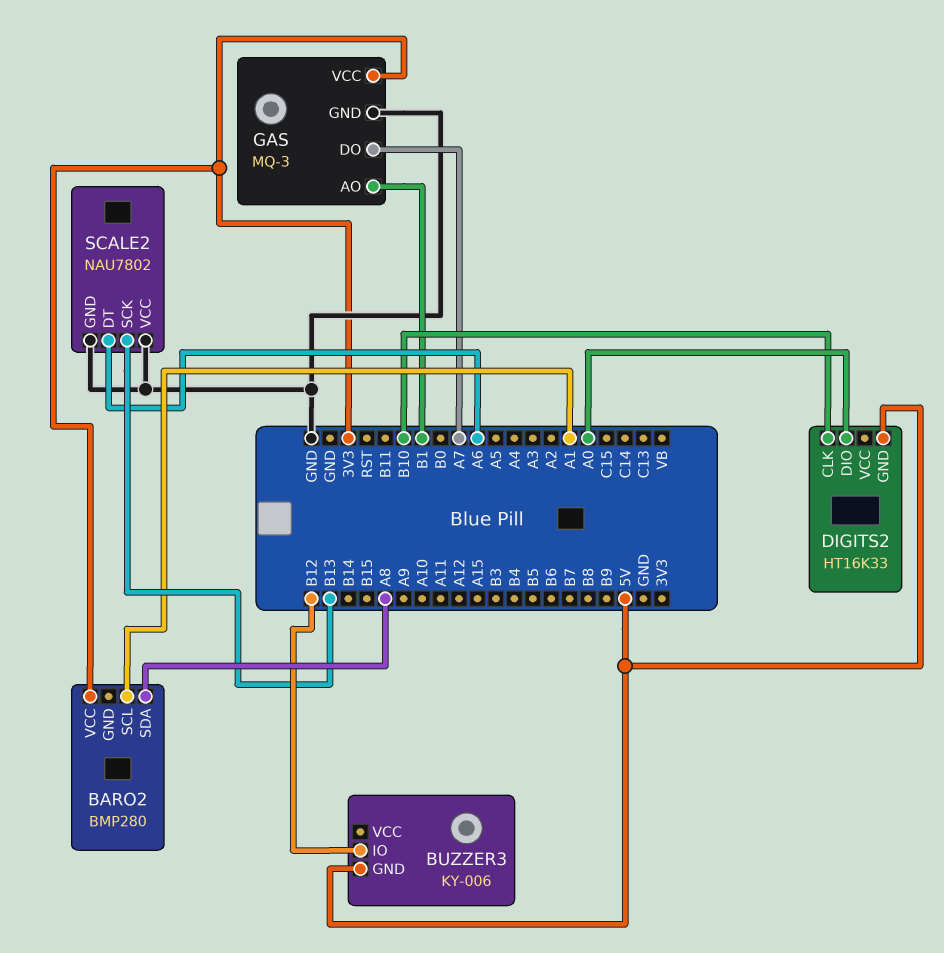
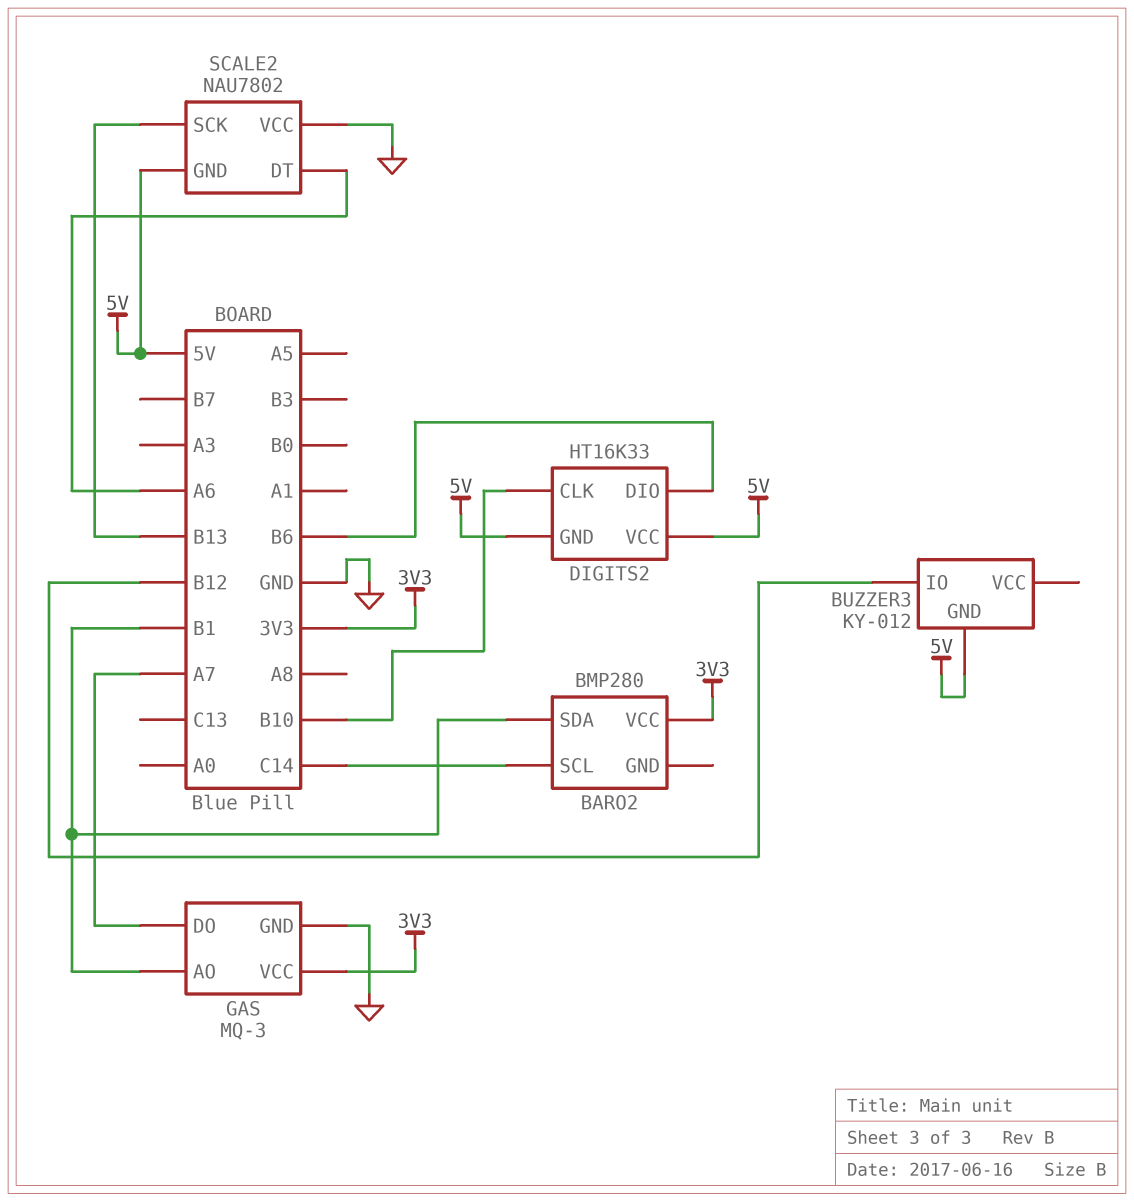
BARO2 pin SCL: A1 -> C14
BARO2 pin SDA: A8 -> B1
BUZZER3: KY-006 -> KY-012
DIGITS2 pin DIO: A0 -> B6
DIGITS2 pin VCC: none -> 5V
SCALE2 pin GND: GND -> 5V

